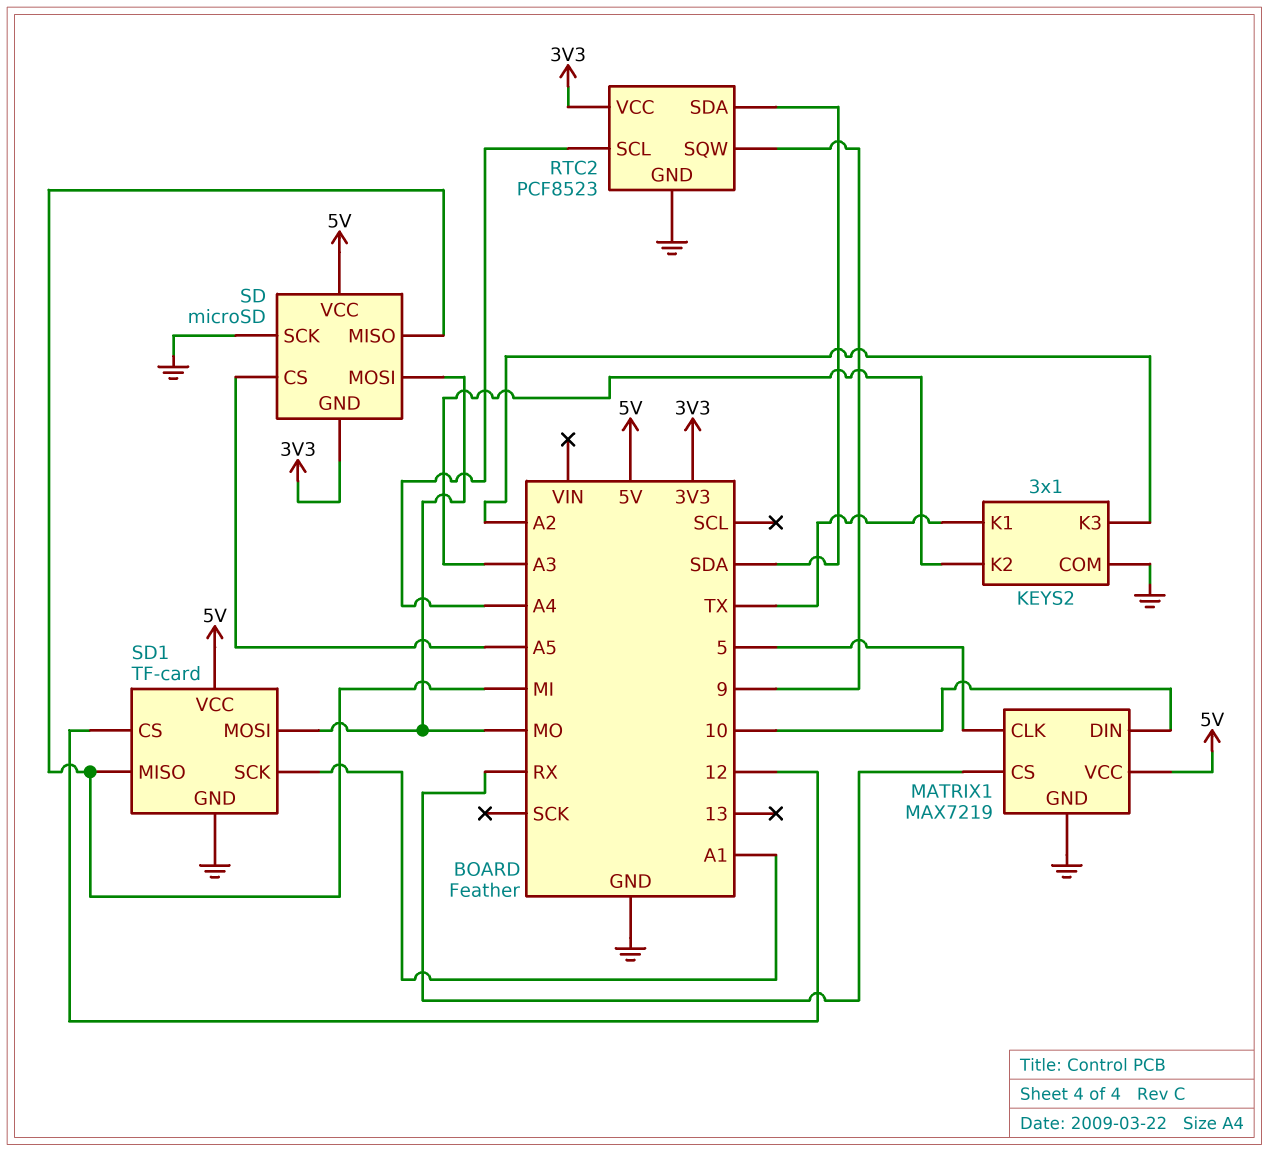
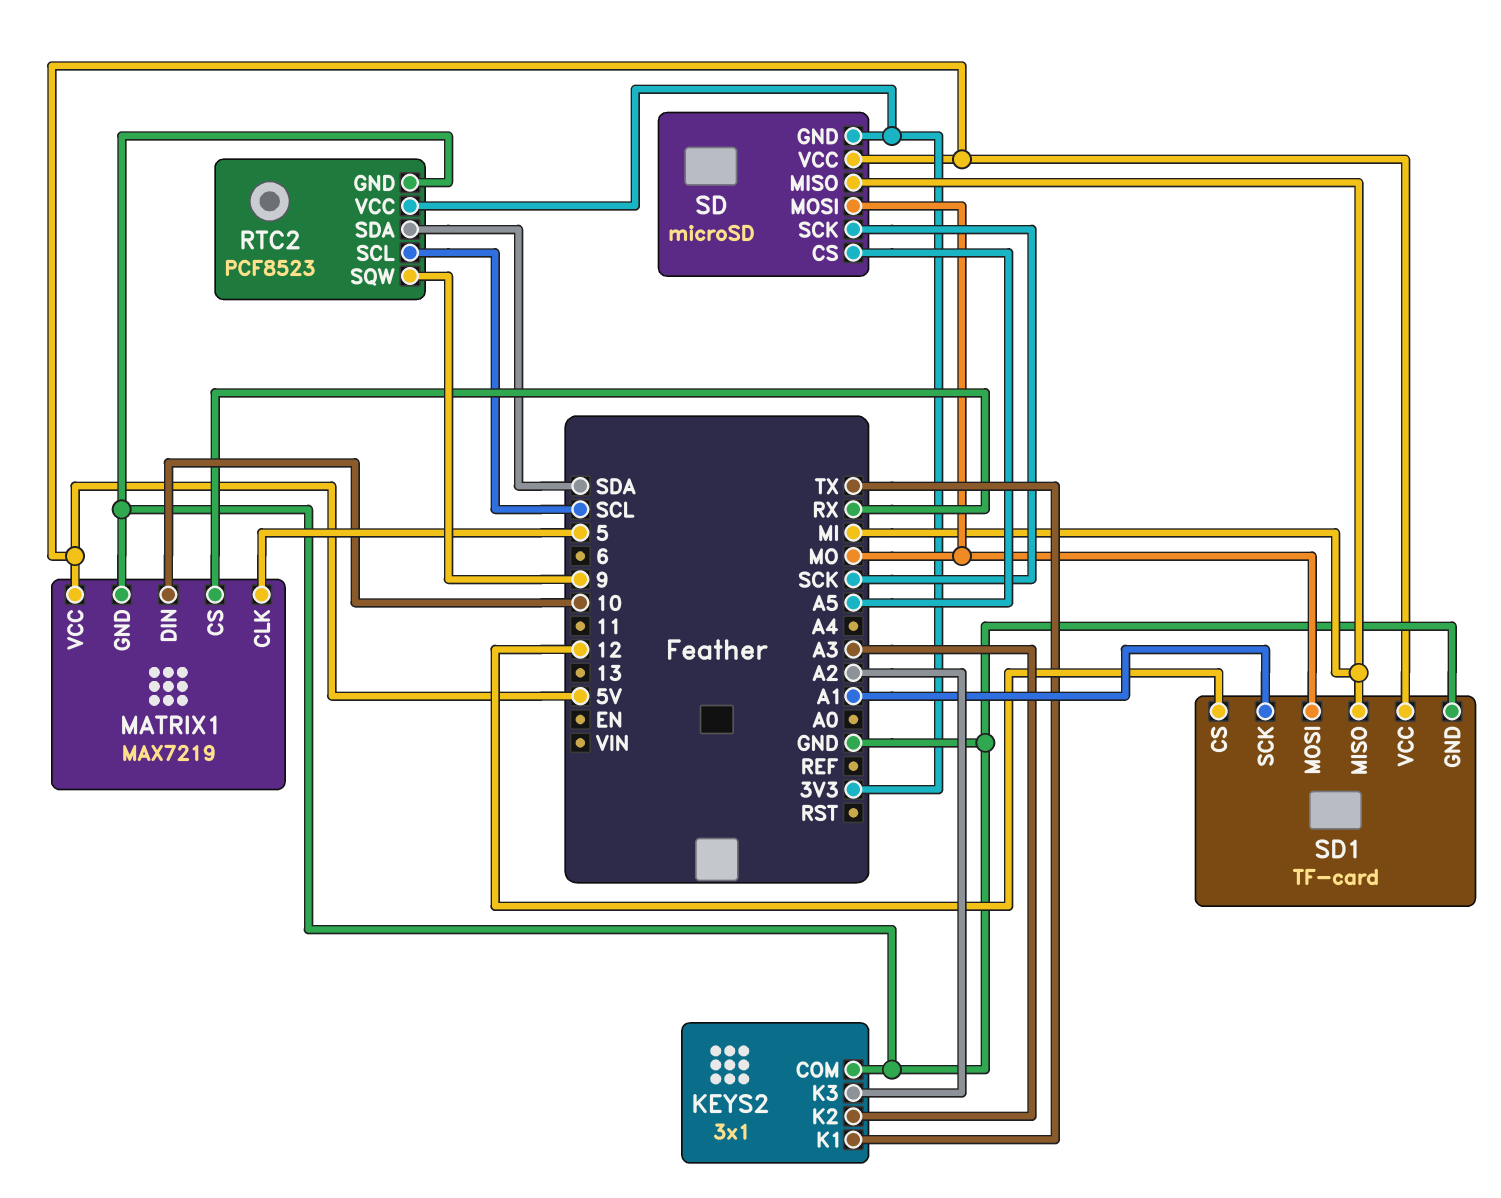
RTC2 pin SCL: A4 -> SCL
SD pin SCK: GND -> SCK

